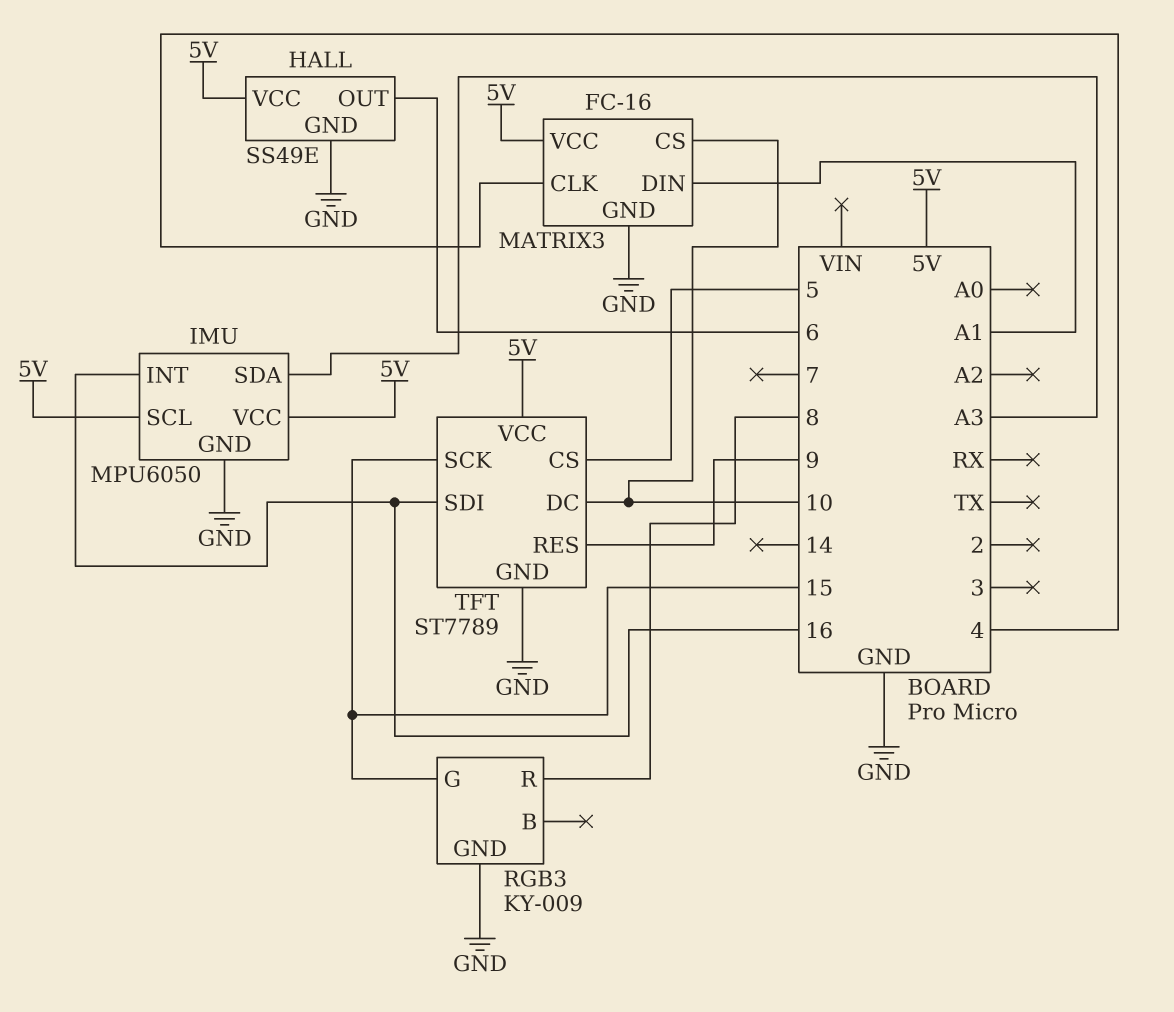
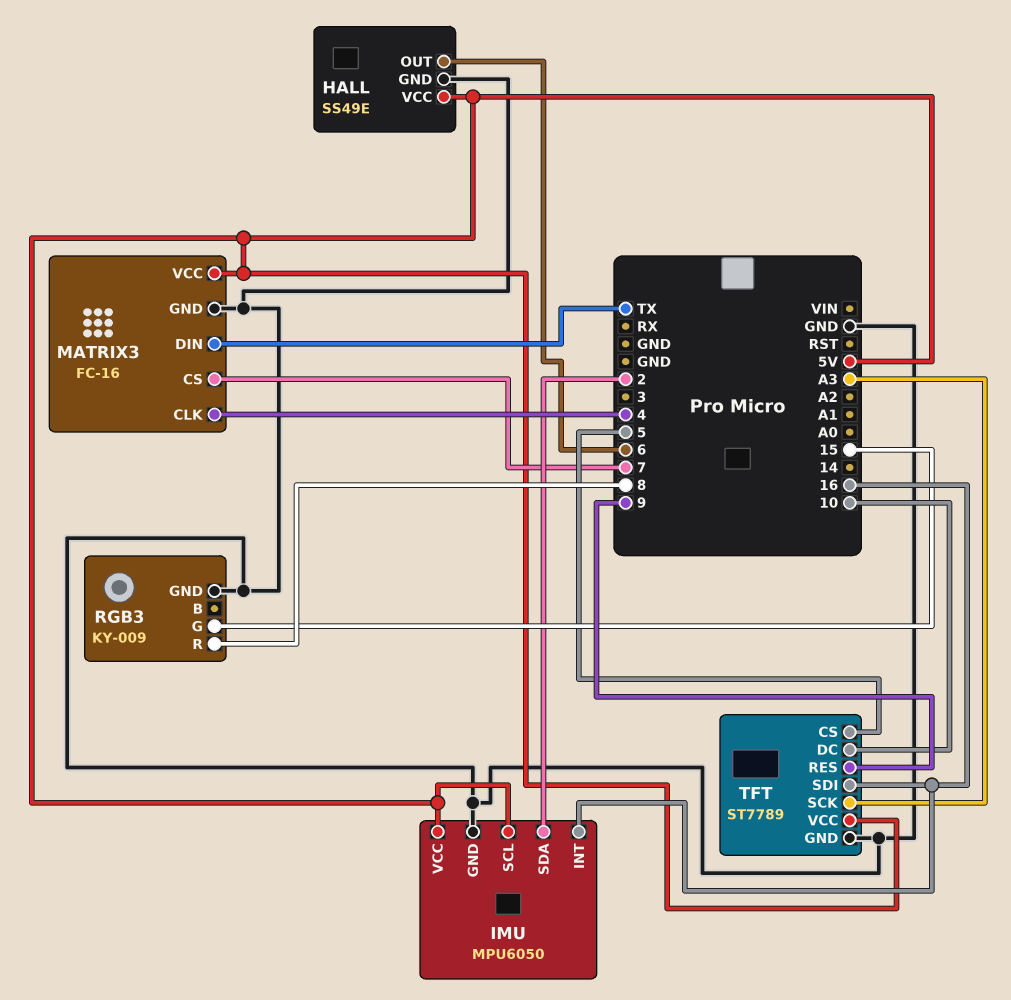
IMU pin SDA: A3 -> 2
MATRIX3 pin CS: 10 -> 7
MATRIX3 pin DIN: A1 -> TX
TFT pin SCK: 15 -> A3

